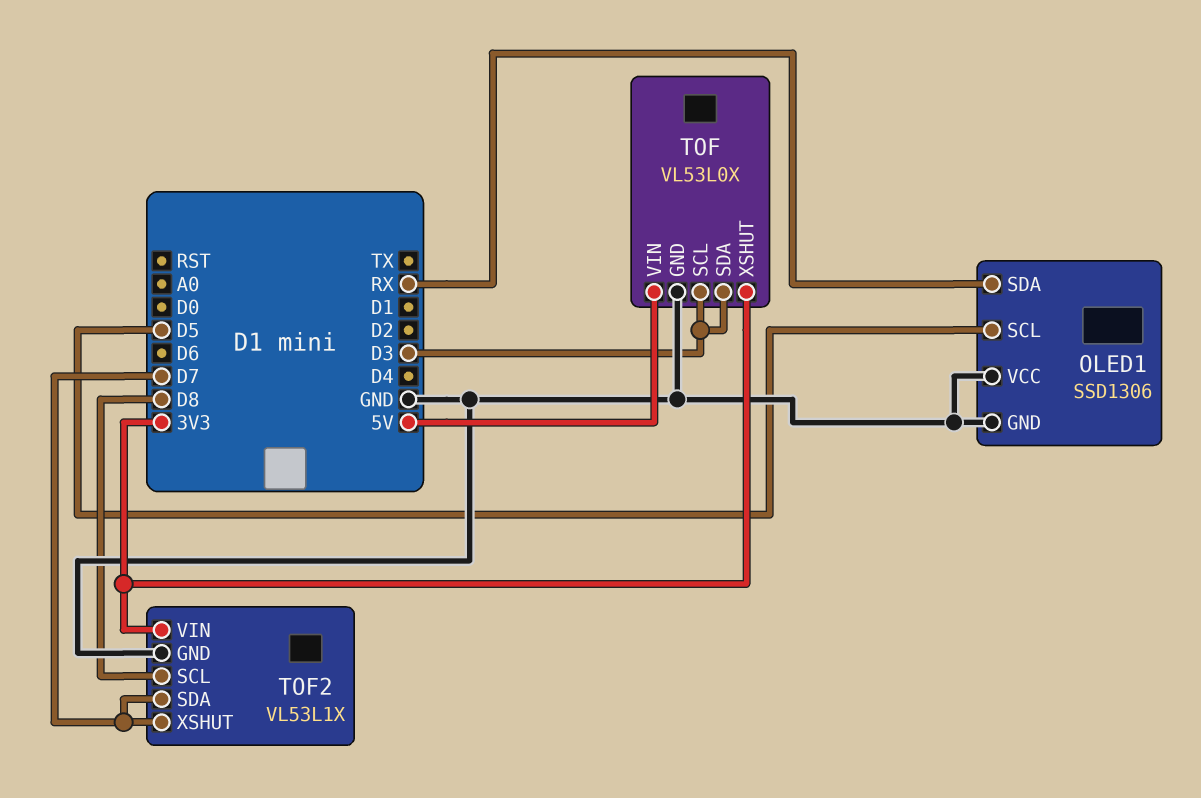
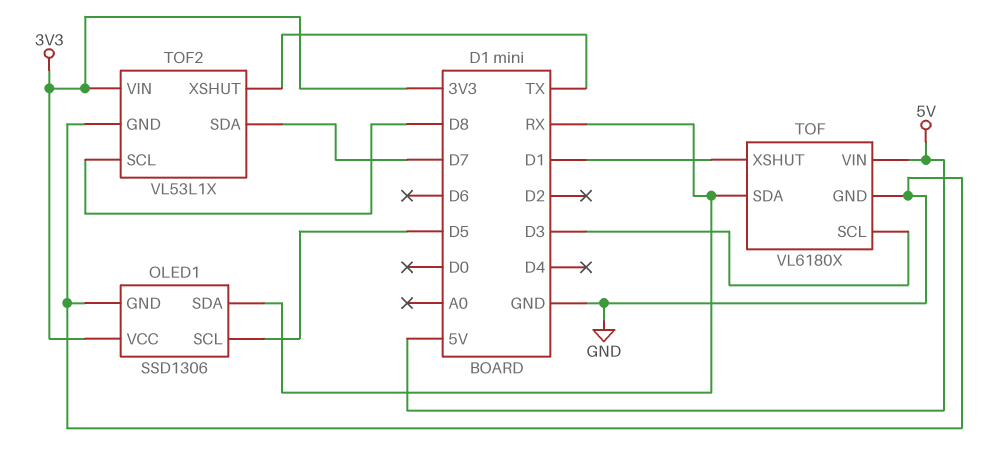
OLED1 pin VCC: GND -> 3V3
TOF: VL53L0X -> VL6180X
TOF pin SDA: D3 -> RX
TOF pin XSHUT: 3V3 -> D1
TOF2 pin XSHUT: D7 -> TX

